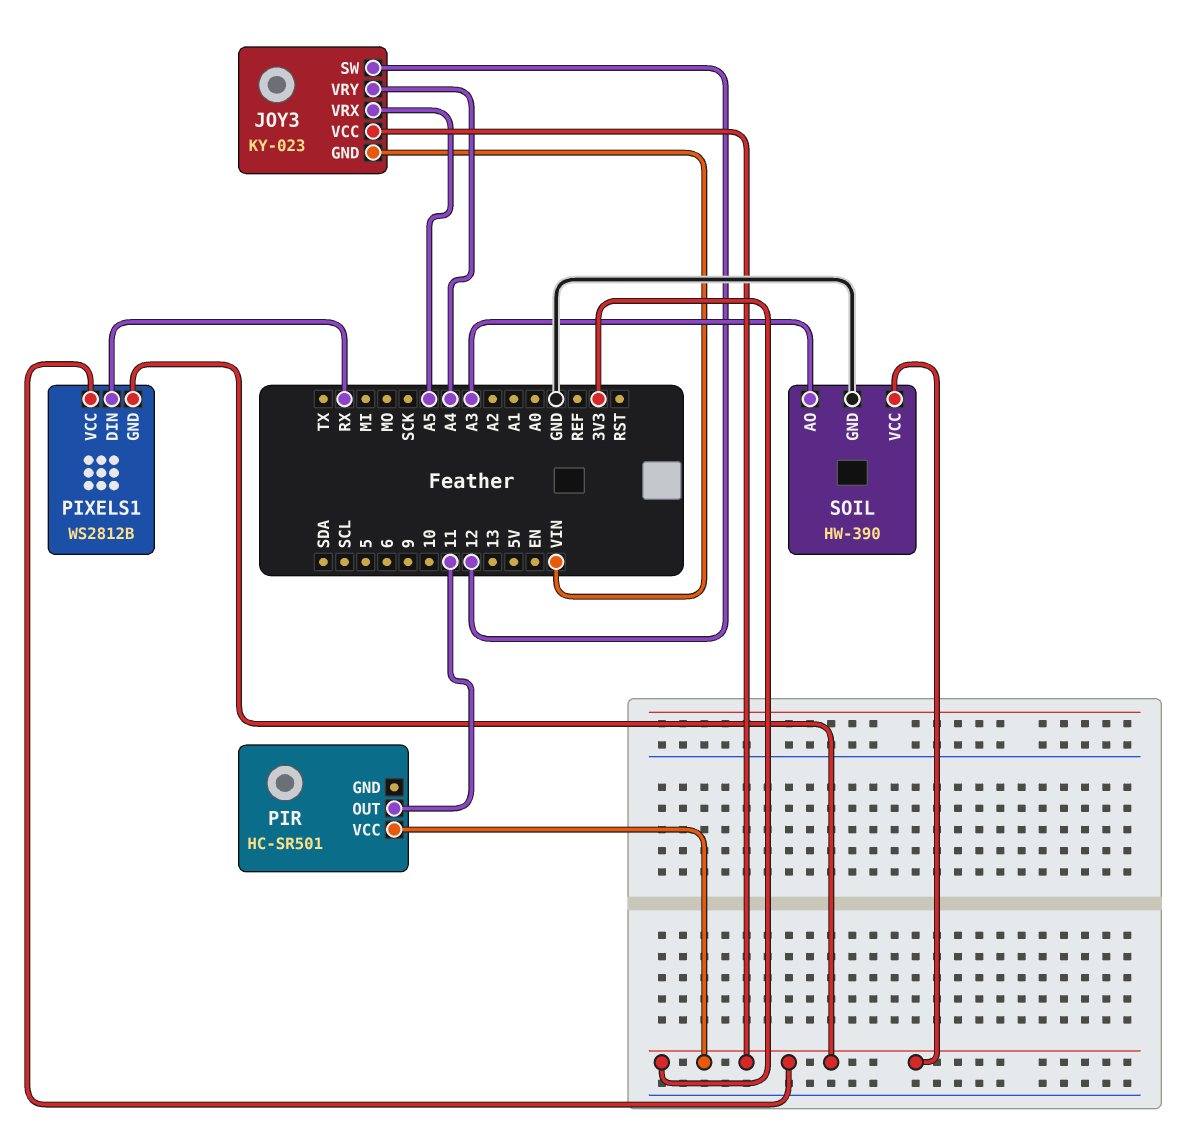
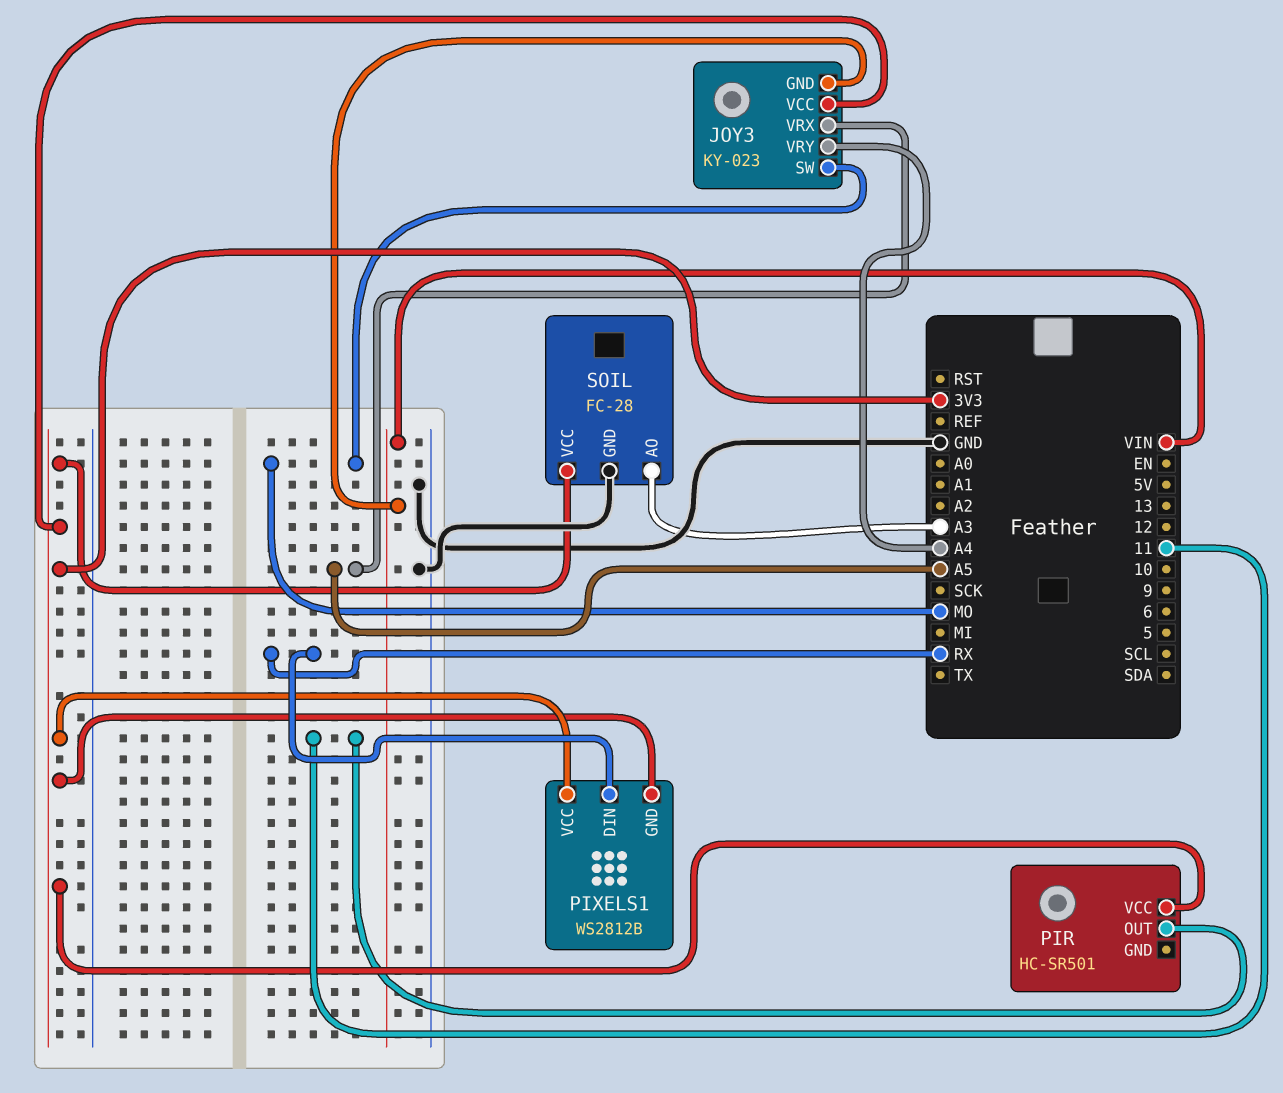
JOY3 pin SW: 12 -> MO
SOIL: HW-390 -> FC-28

